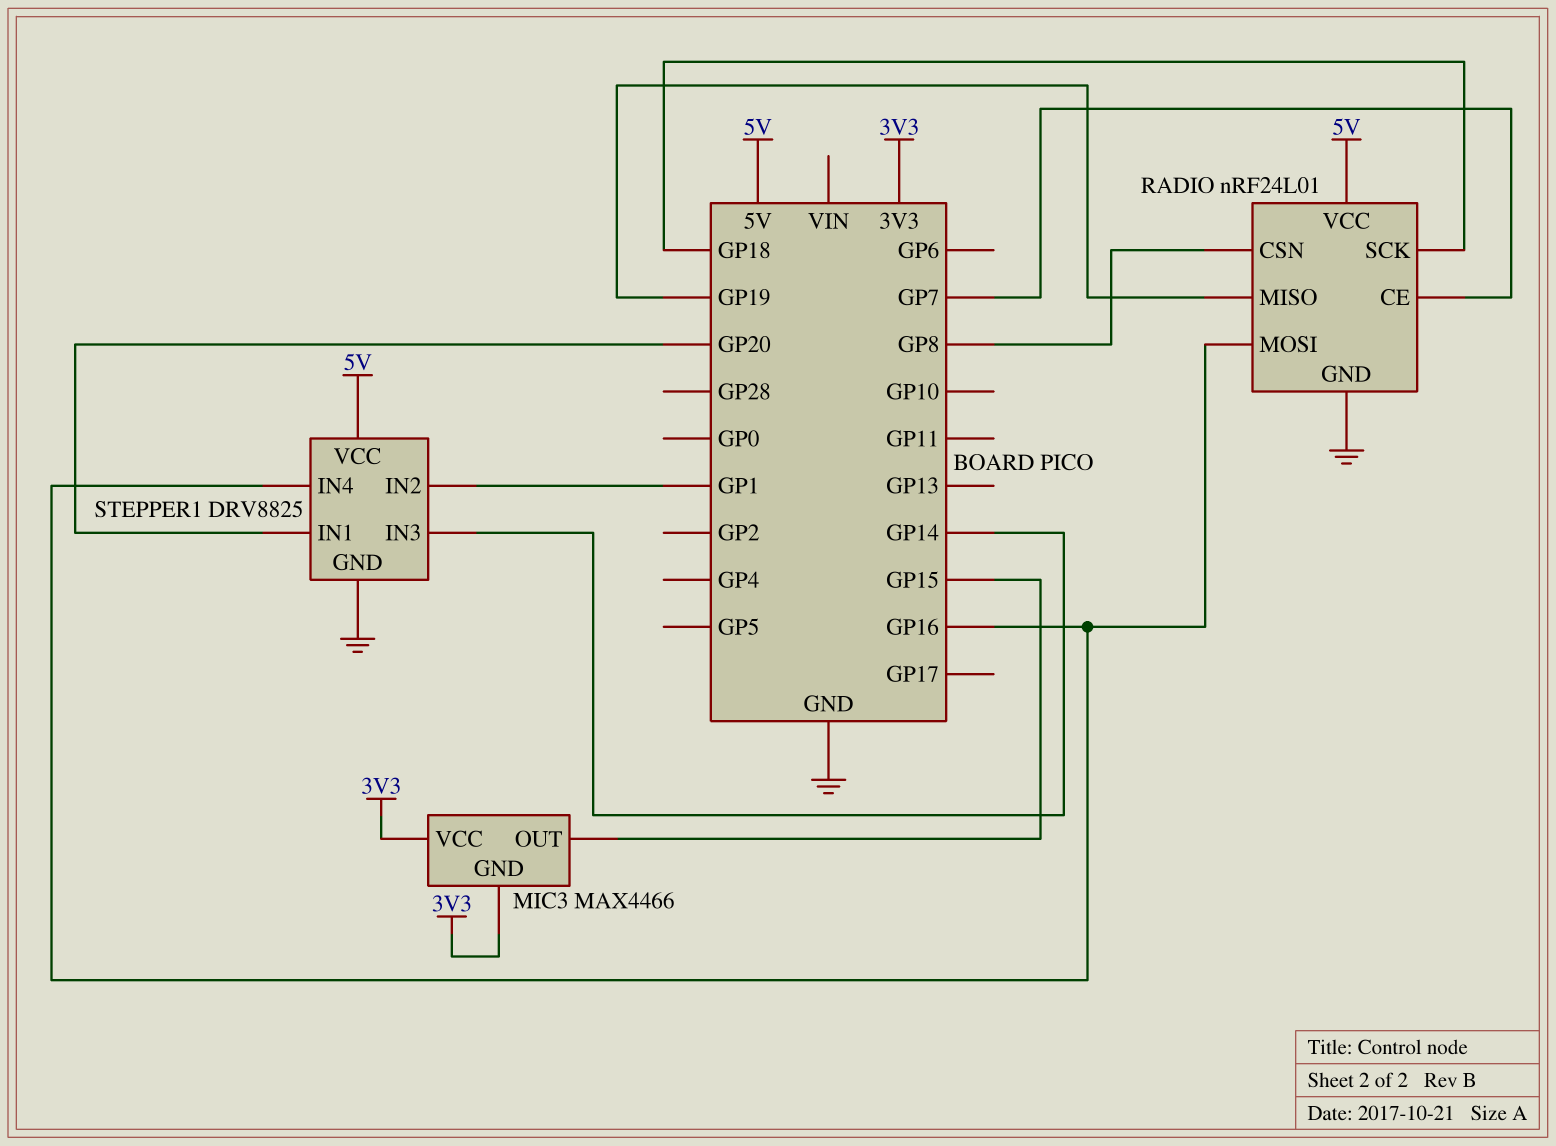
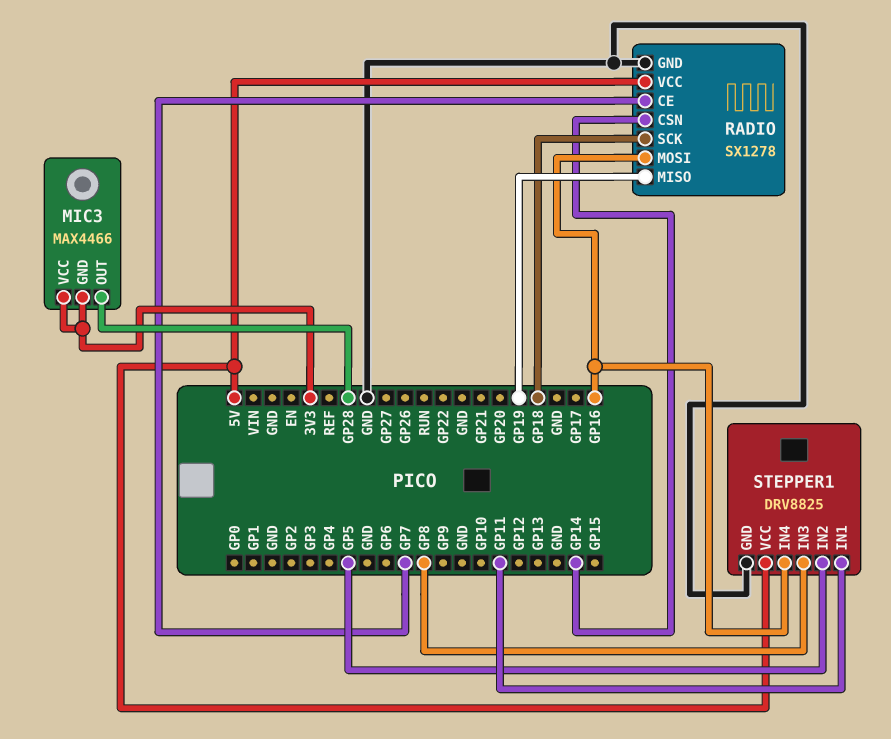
MIC3 pin OUT: GP15 -> GP28
RADIO: nRF24L01 -> SX1278
RADIO pin CSN: GP8 -> GP14
STEPPER1 pin IN1: GP20 -> GP11
STEPPER1 pin IN2: GP1 -> GP5
STEPPER1 pin IN3: GP14 -> GP8

